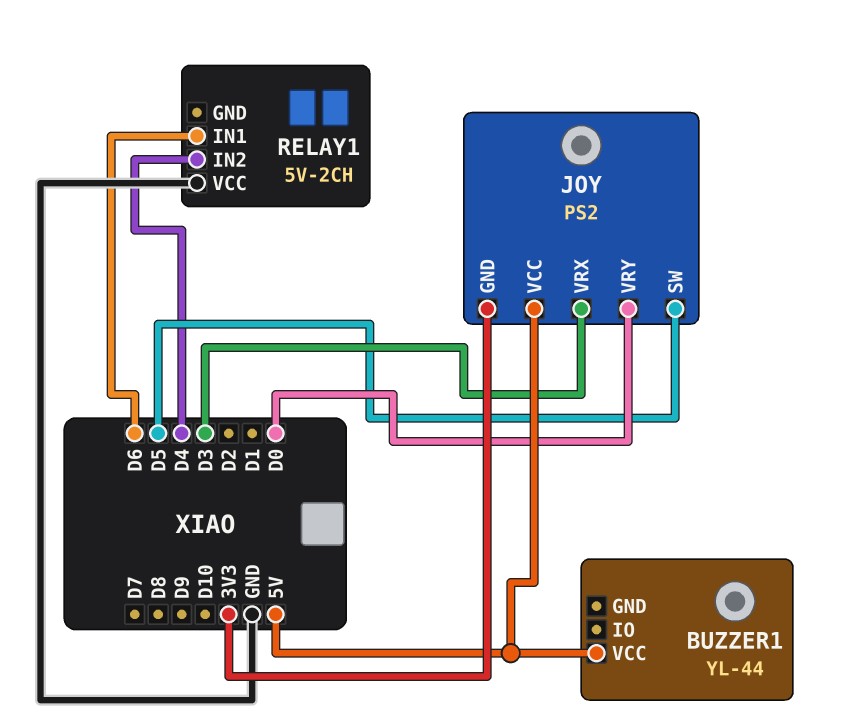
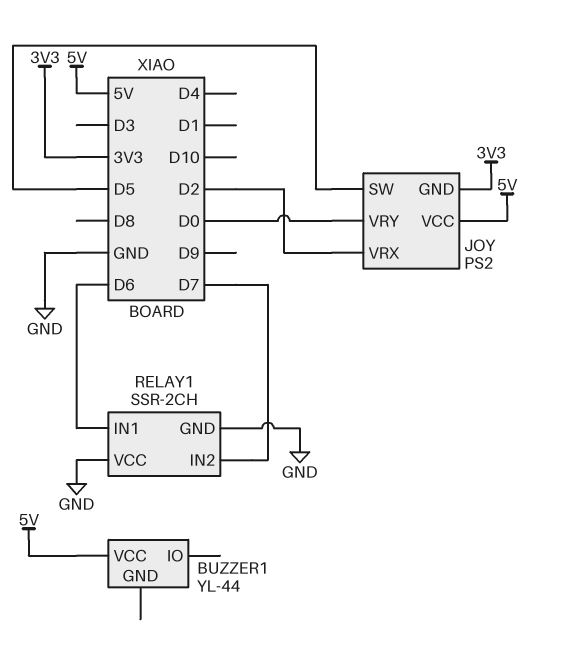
JOY pin VRX: D3 -> D2
RELAY1: 5V-2CH -> SSR-2CH
RELAY1 pin GND: none -> GND
RELAY1 pin IN2: D4 -> D7

